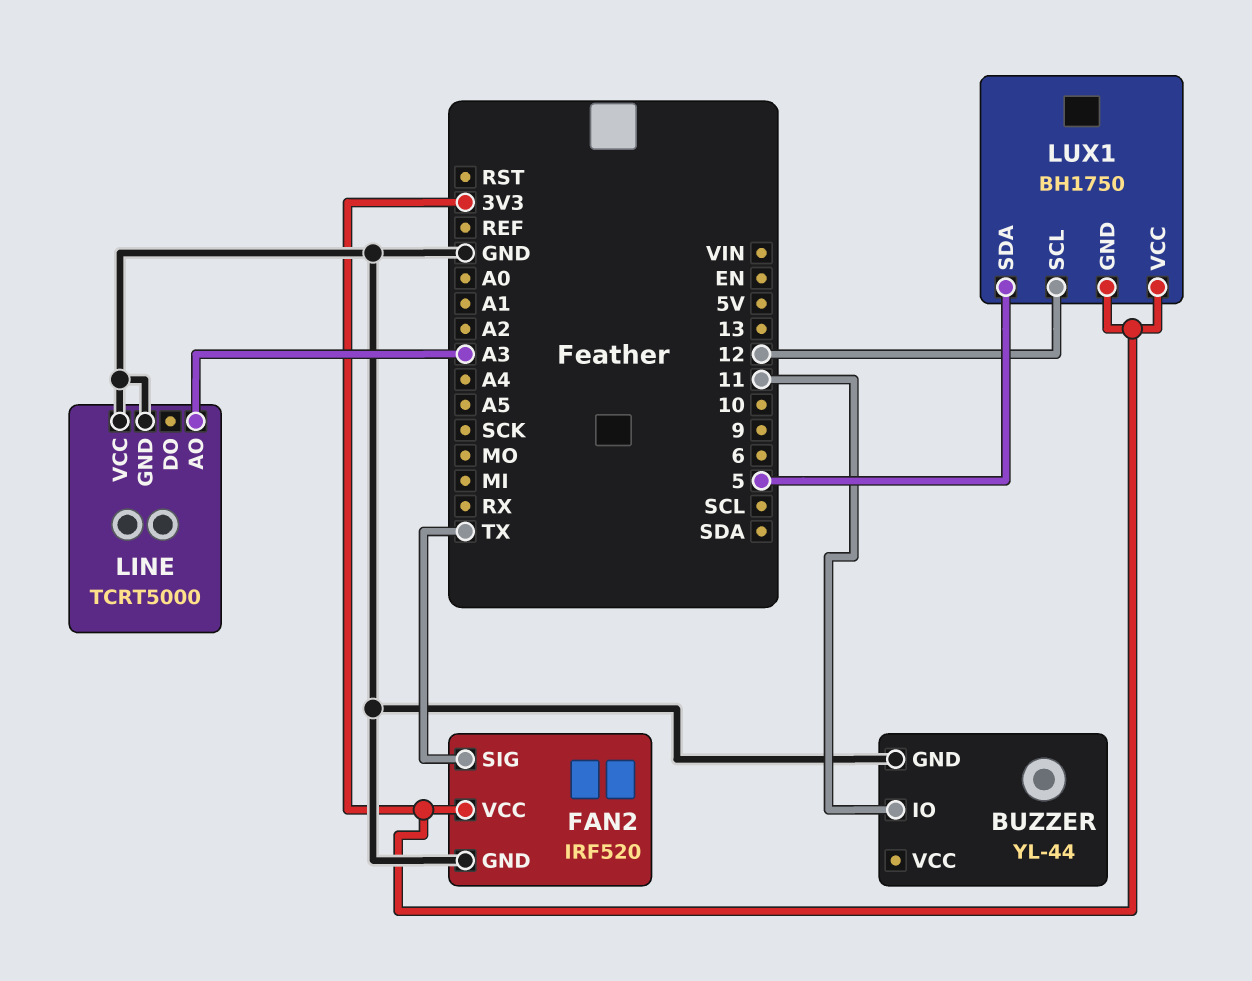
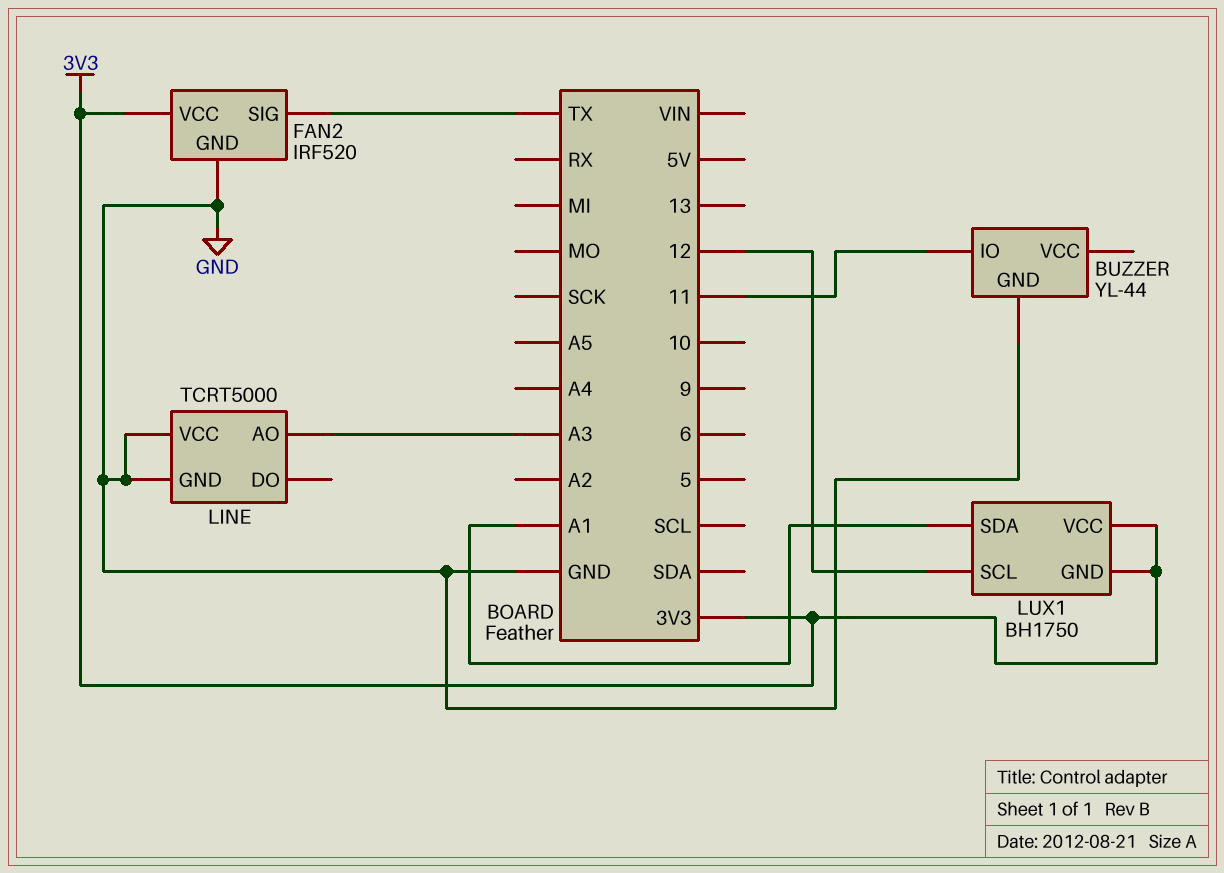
LUX1 pin SDA: 5 -> A1

